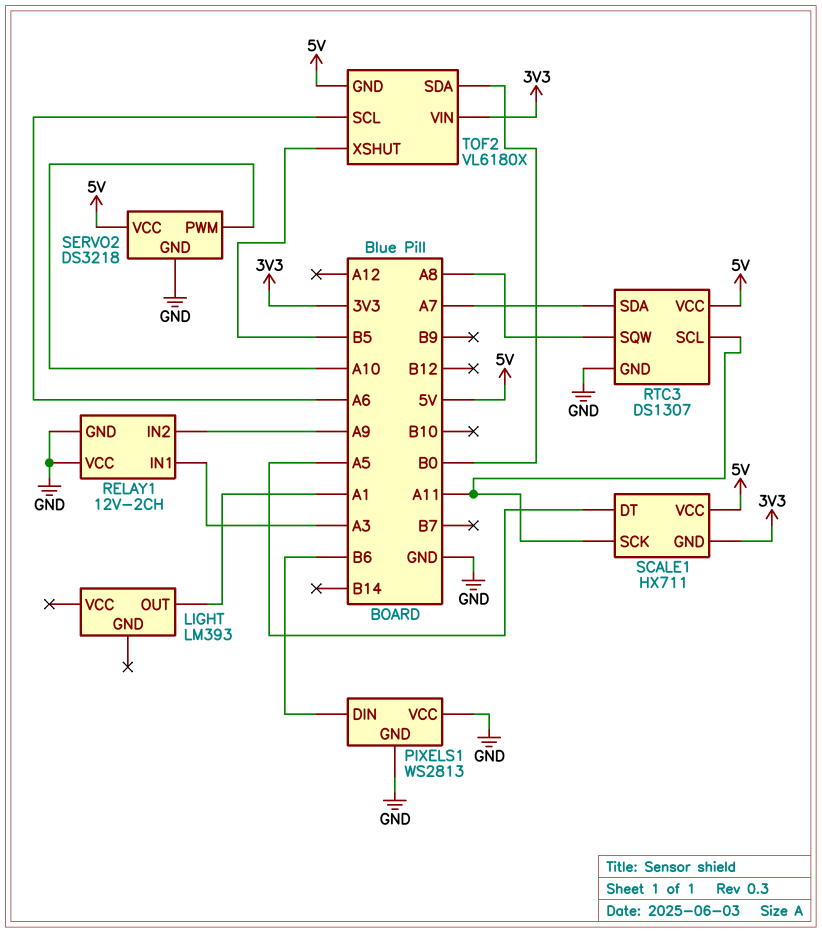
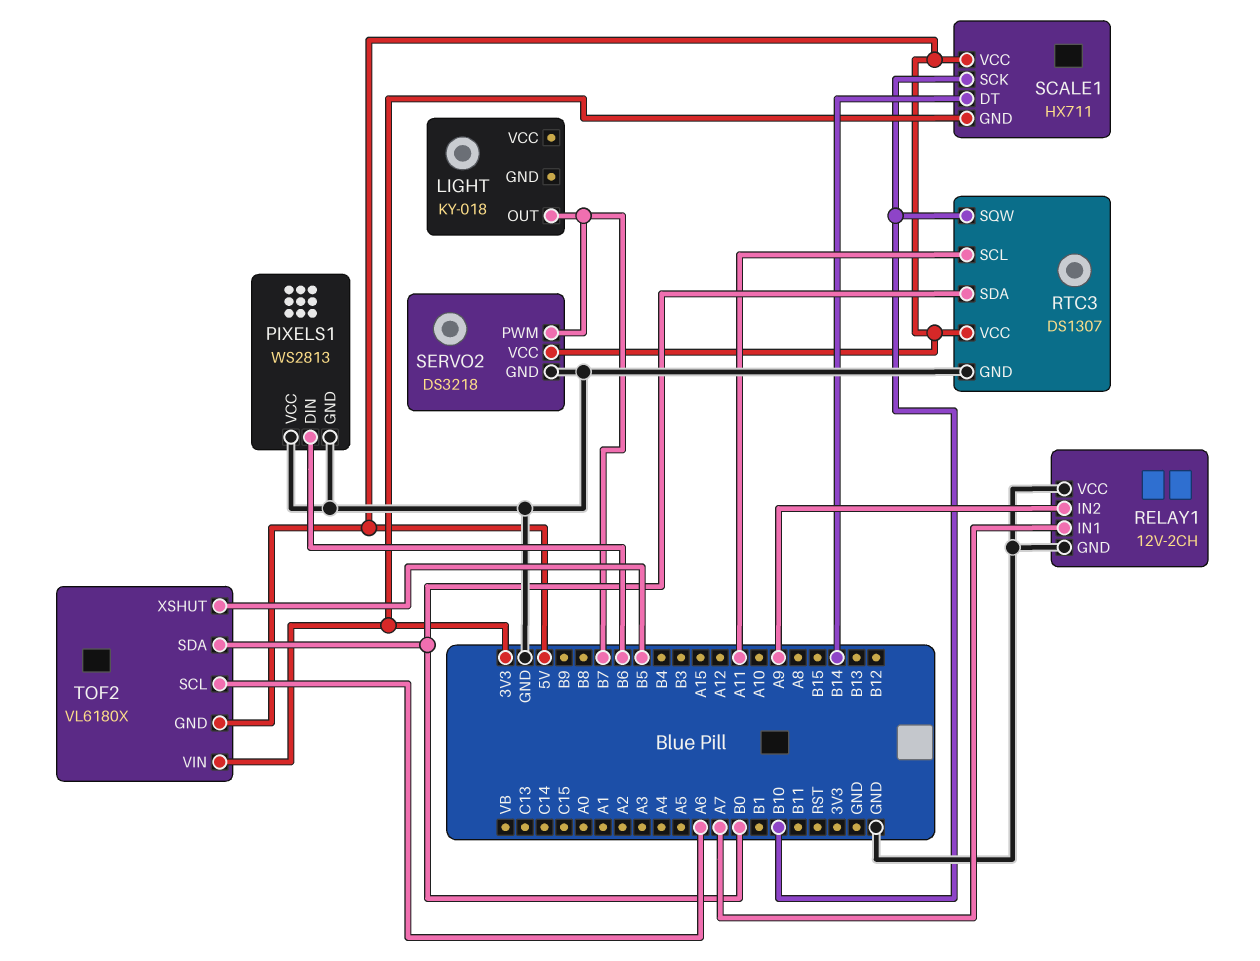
LIGHT: LM393 -> KY-018
LIGHT pin OUT: A1 -> B7
RELAY1 pin IN1: A3 -> A7
RTC3 pin SDA: A7 -> B0
RTC3 pin SQW: A8 -> B10
SCALE1 pin DT: A5 -> B14
SCALE1 pin SCK: A11 -> B10
SERVO2 pin PWM: A10 -> B7

